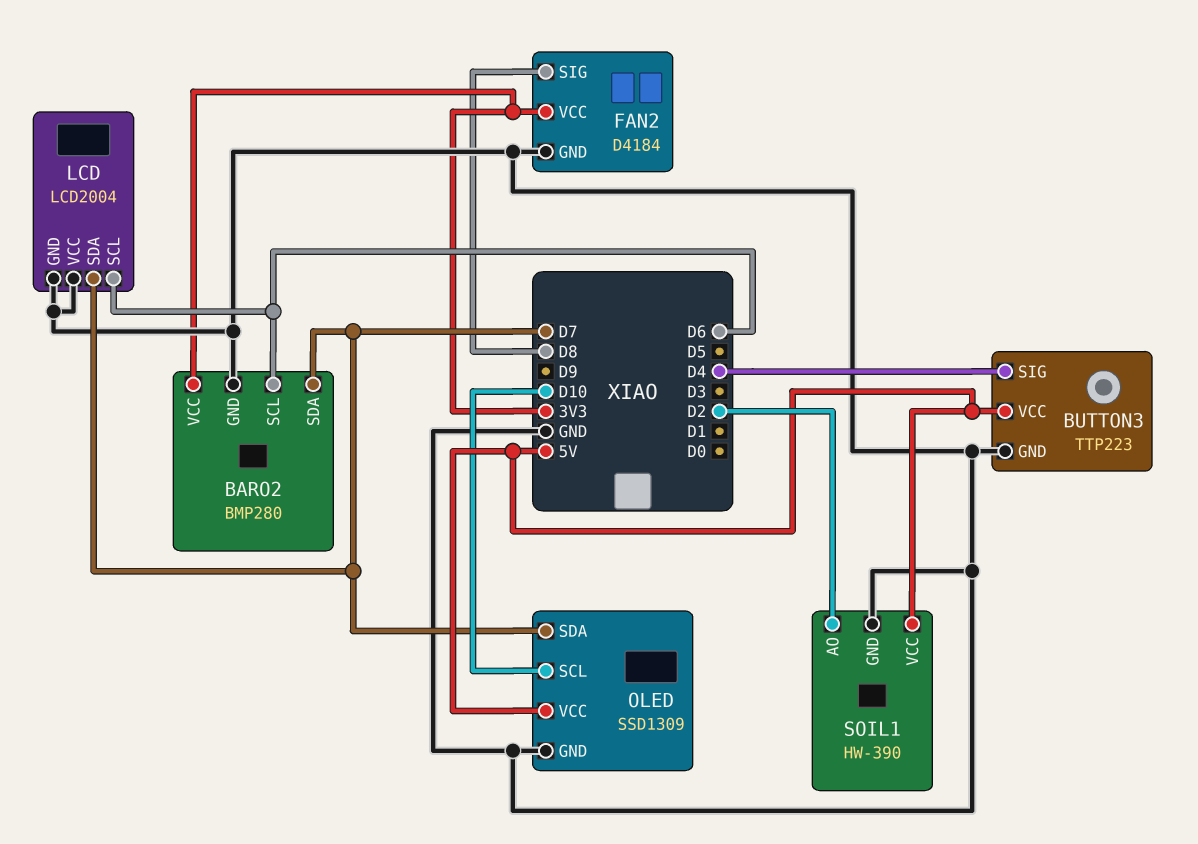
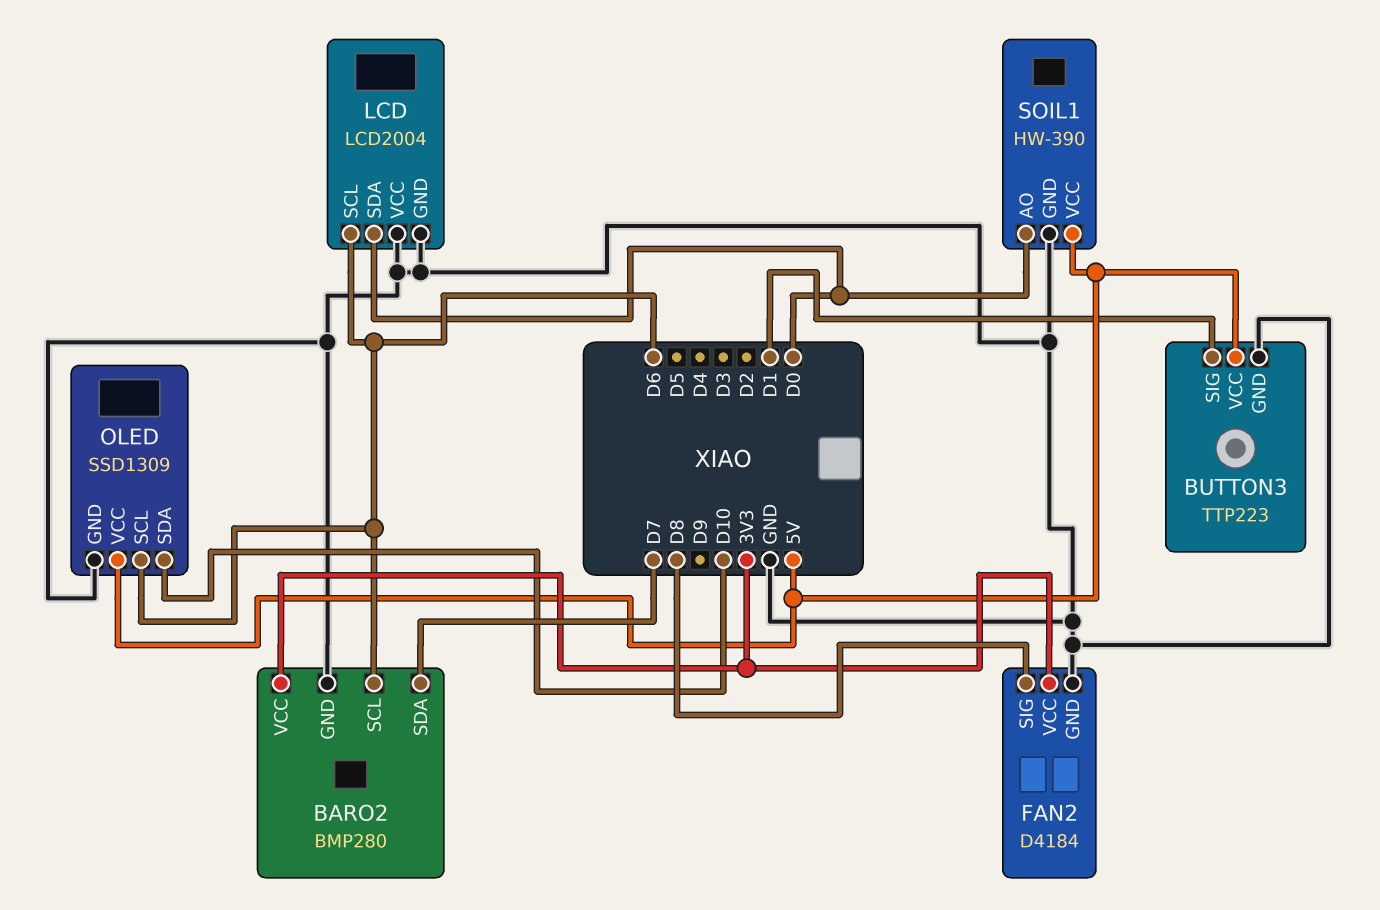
BUTTON3 pin SIG: D4 -> D1
LCD pin SDA: D7 -> D0
OLED pin SCL: D10 -> D6
OLED pin SDA: D7 -> D10
SOIL1 pin AO: D2 -> D0

